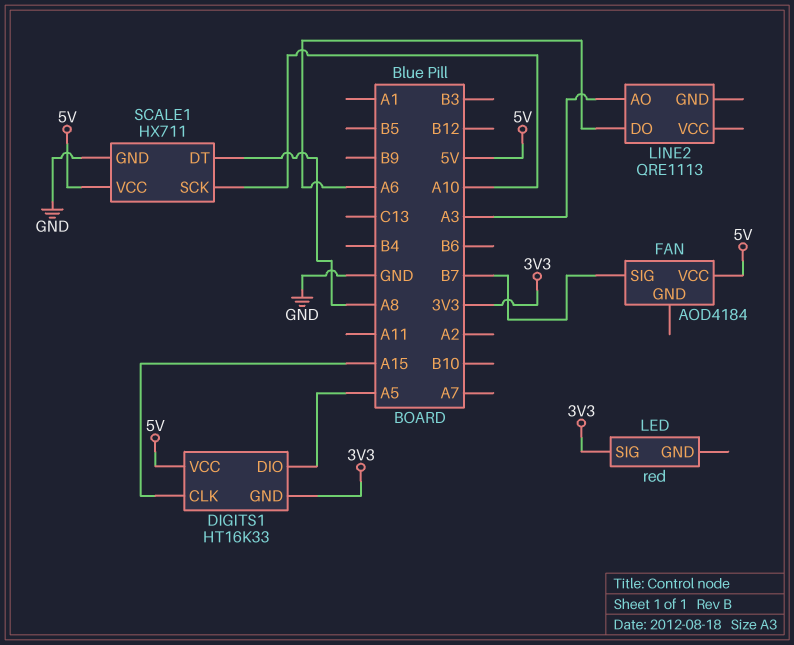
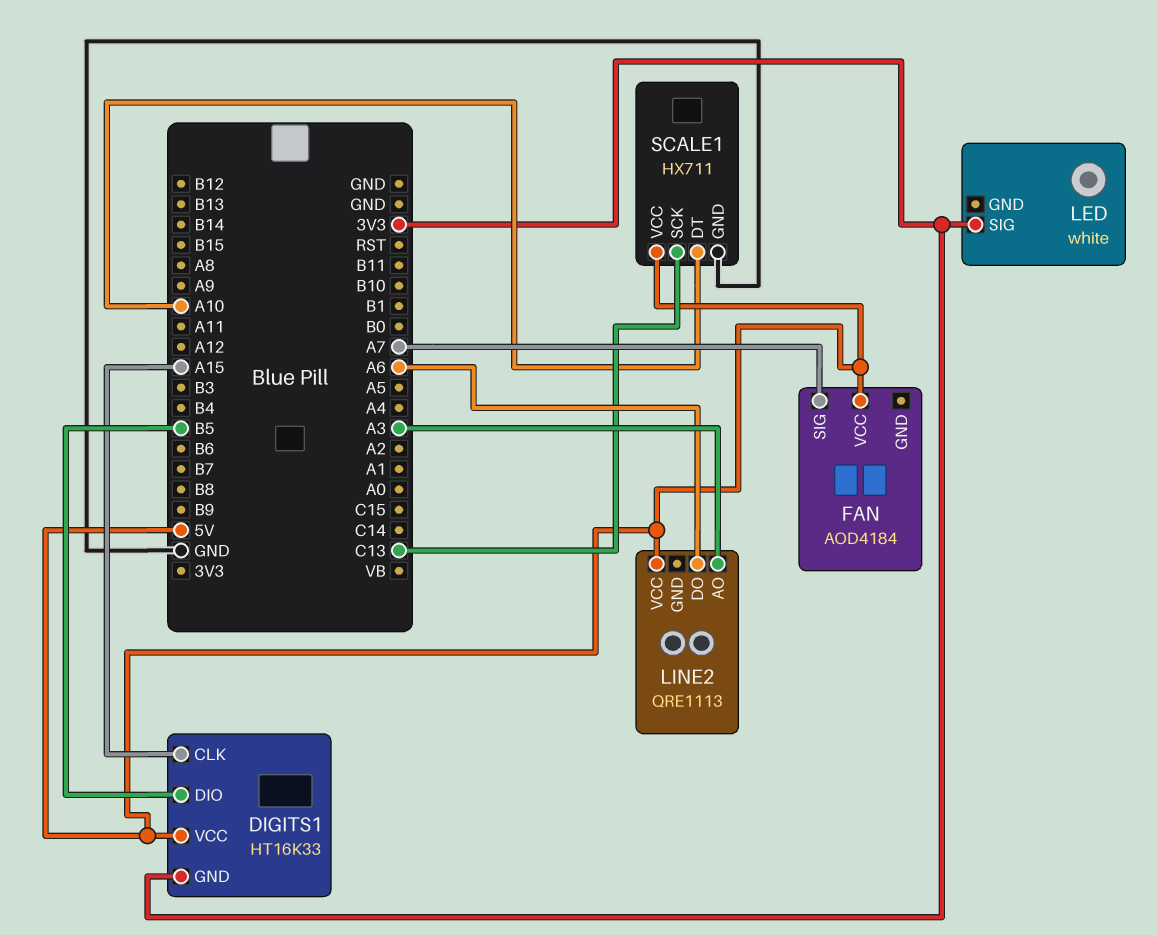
DIGITS1 pin DIO: A5 -> B5
FAN pin SIG: B7 -> A7
LED: red -> white
LINE2 pin VCC: none -> 5V
SCALE1 pin DT: A8 -> A10
SCALE1 pin SCK: A10 -> C13

